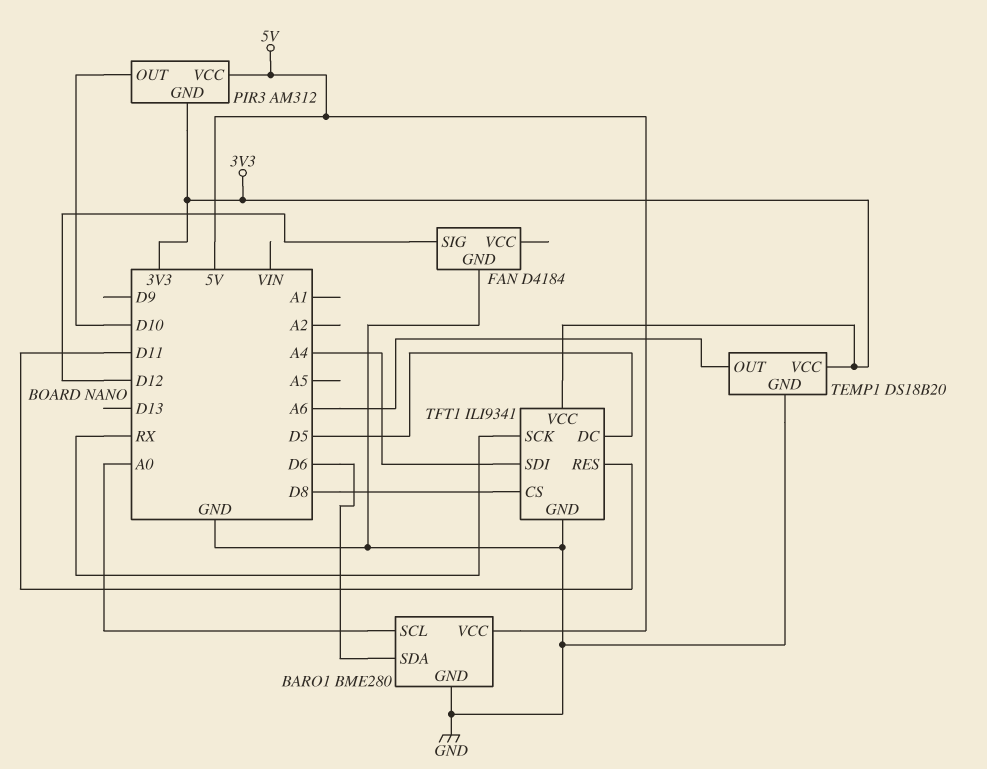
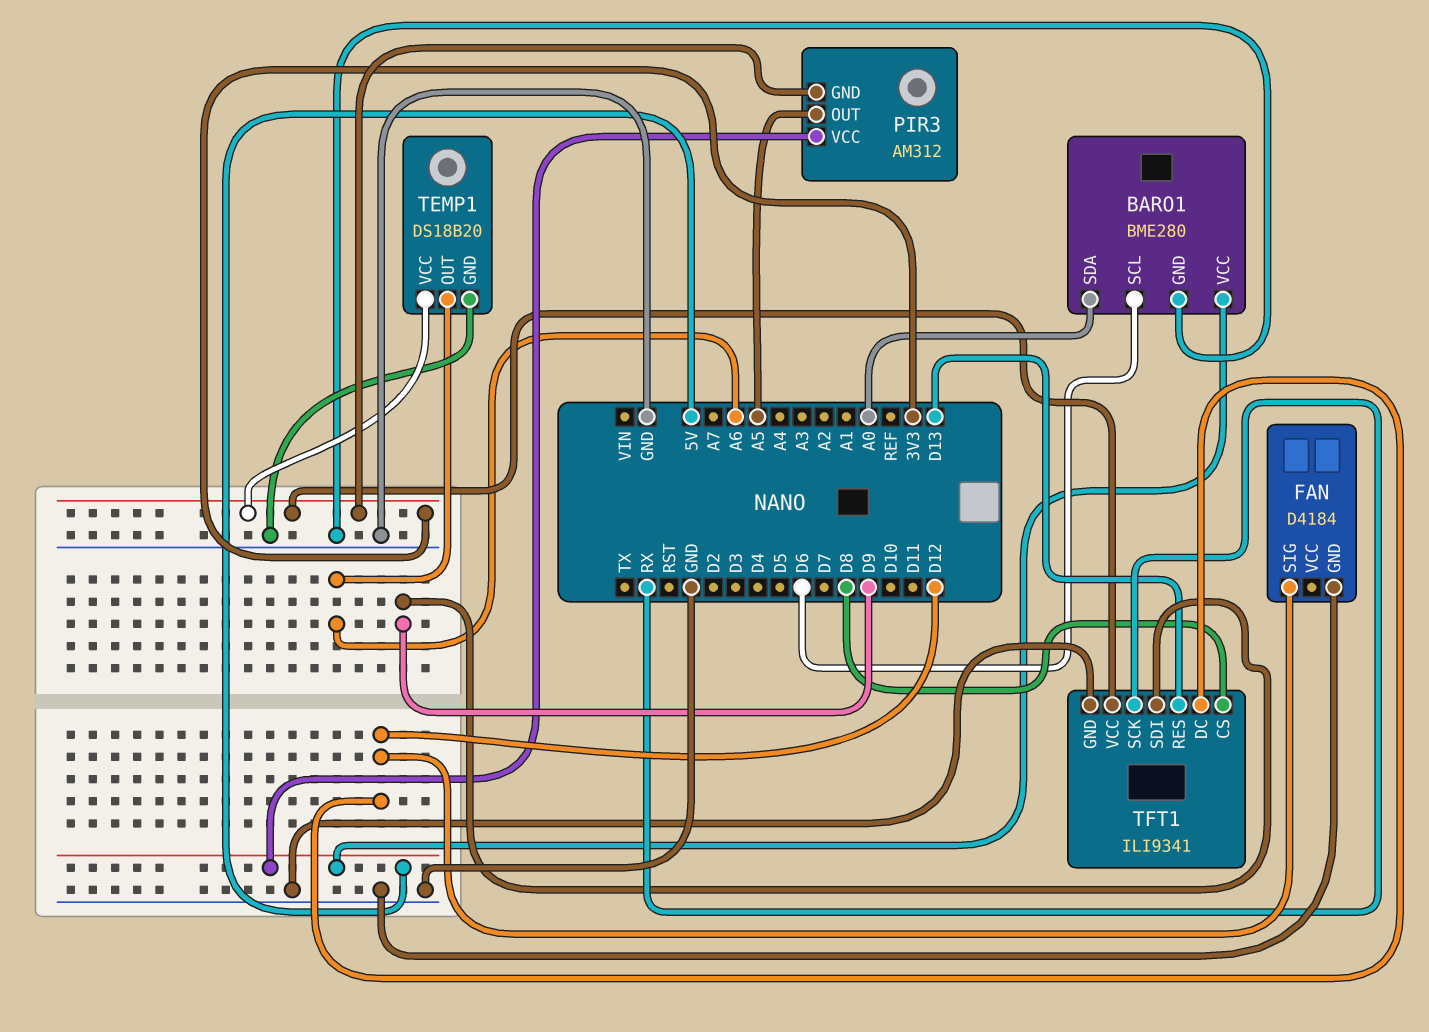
BARO1 pin SCL: A0 -> D6
BARO1 pin SDA: D6 -> A0
PIR3 pin OUT: D10 -> A5
TFT1 pin DC: D5 -> D12
TFT1 pin RES: D11 -> D13
TFT1 pin SDI: A4 -> D9

